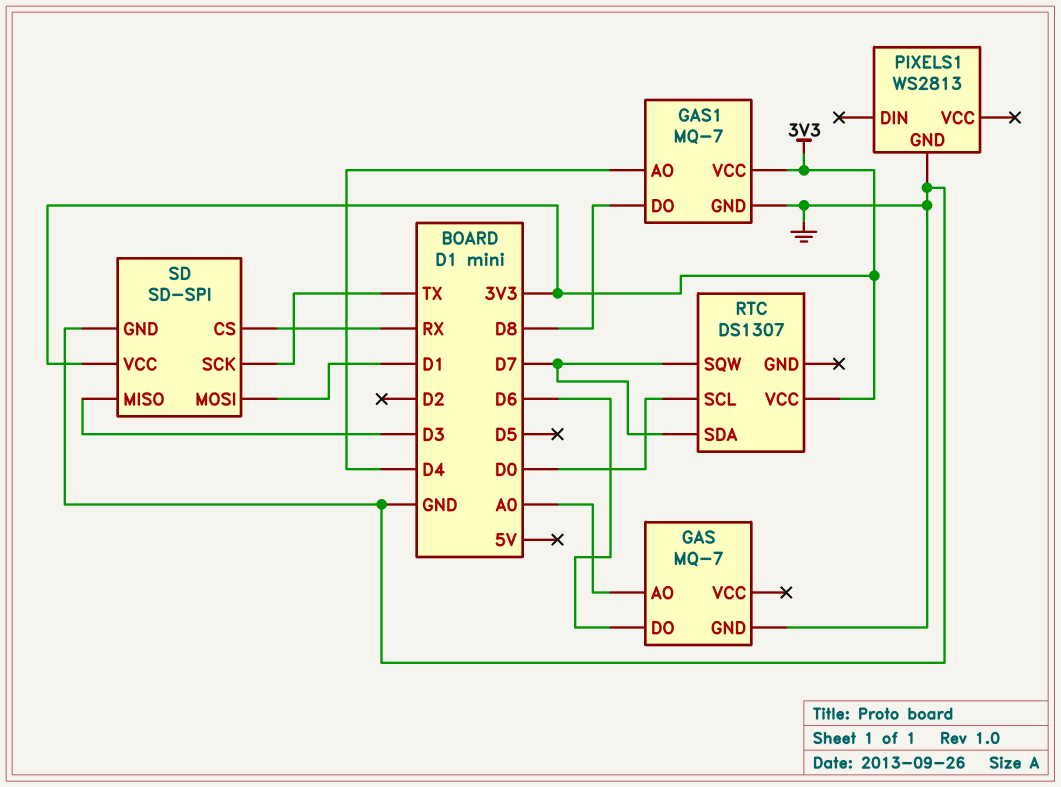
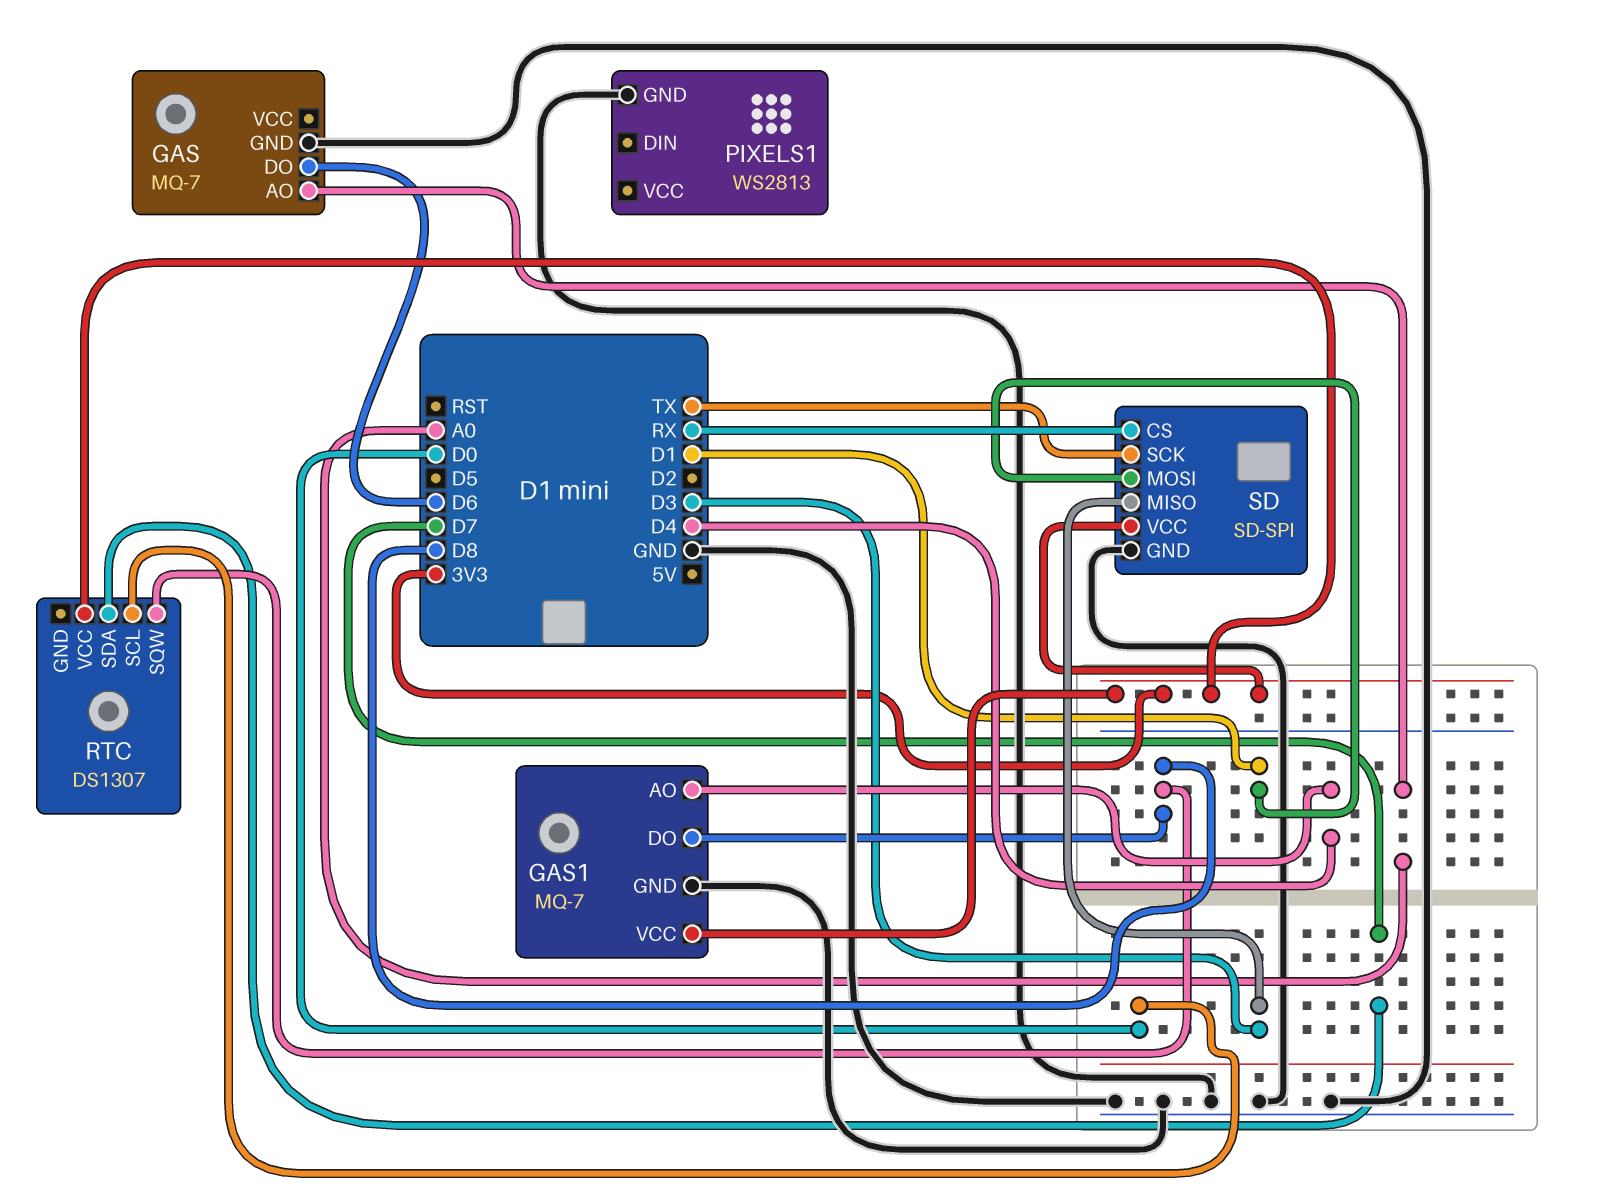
RTC pin SQW: D7 -> D8

